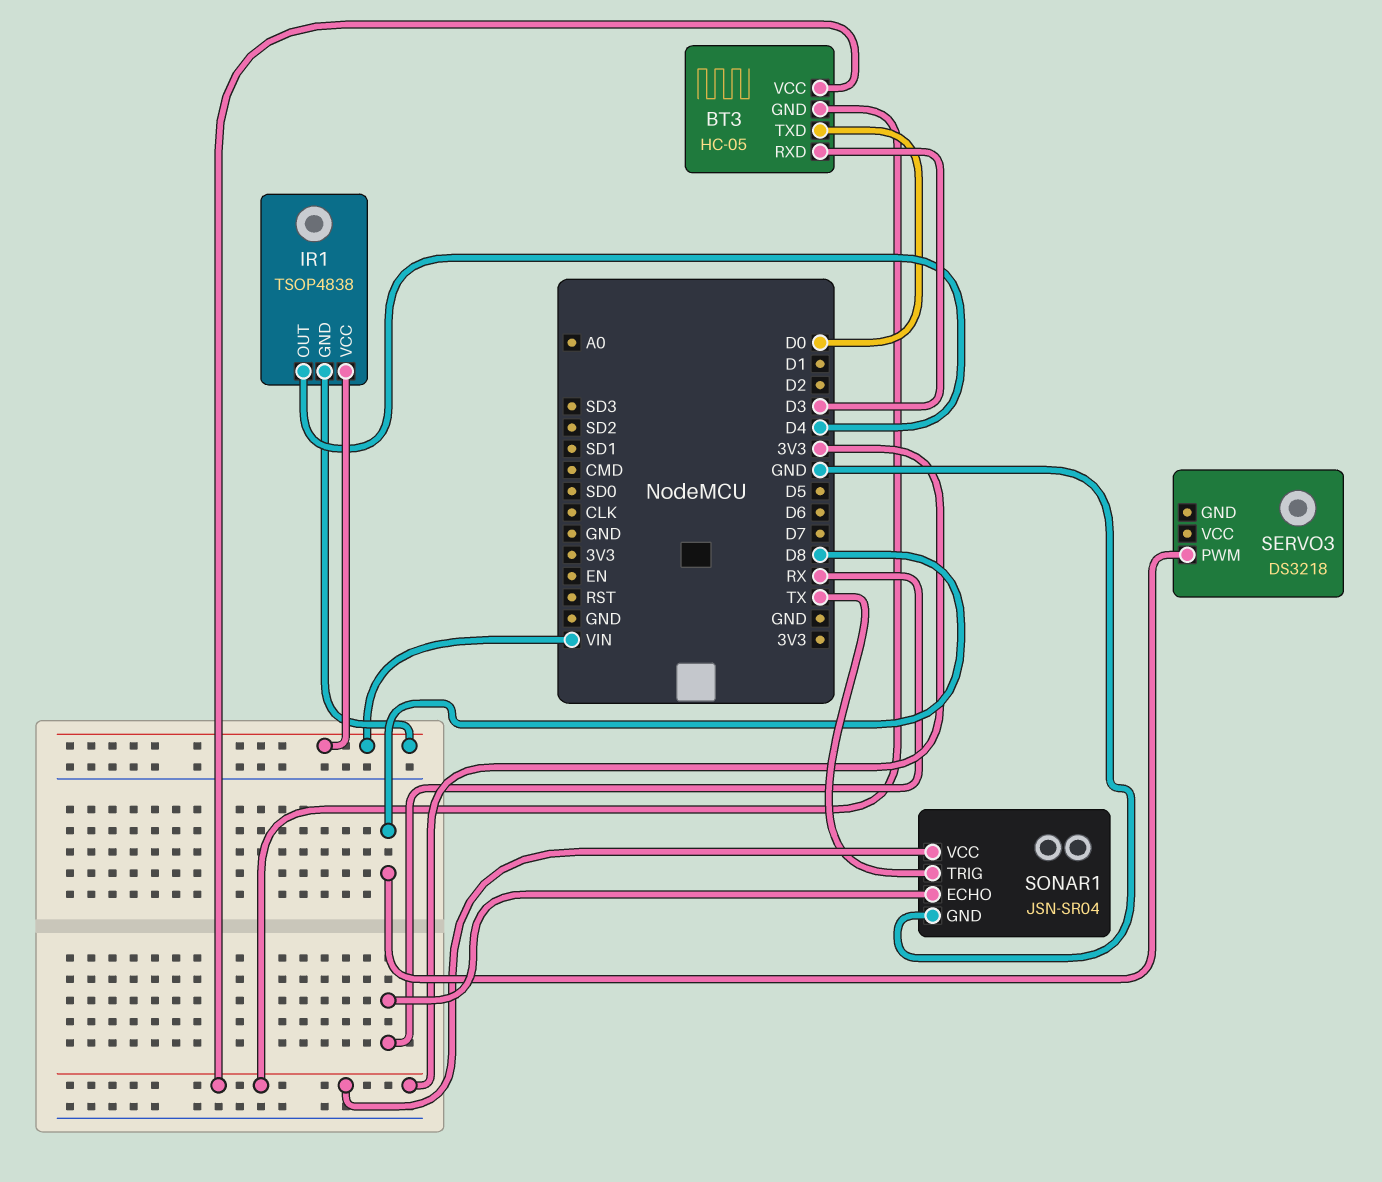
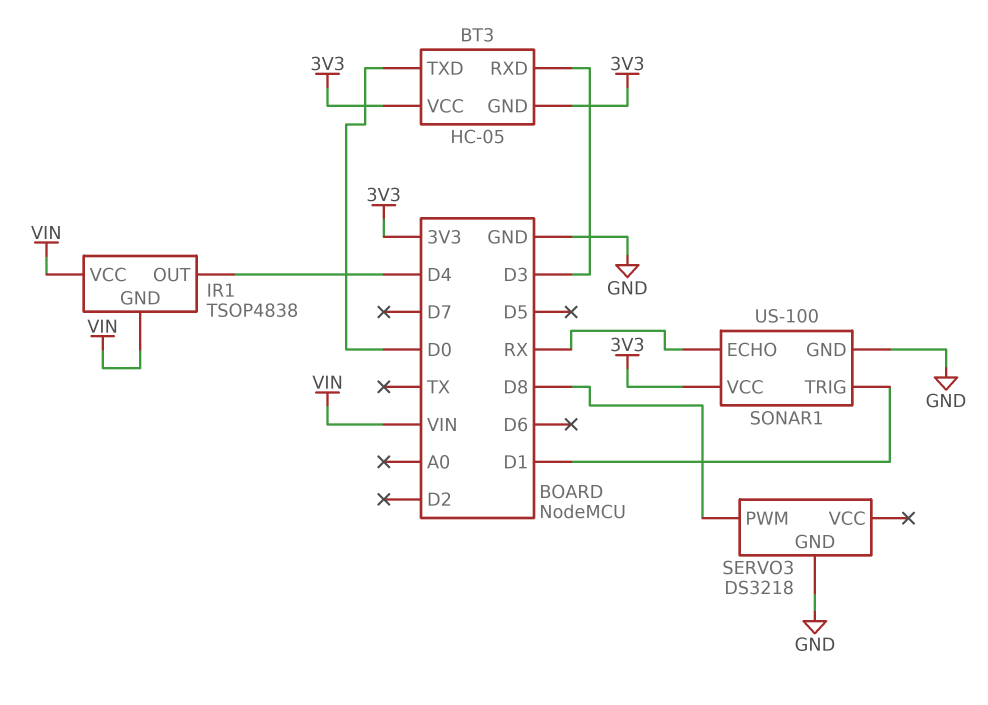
SERVO3 pin GND: none -> GND
SONAR1: JSN-SR04 -> US-100
SONAR1 pin TRIG: TX -> D1

